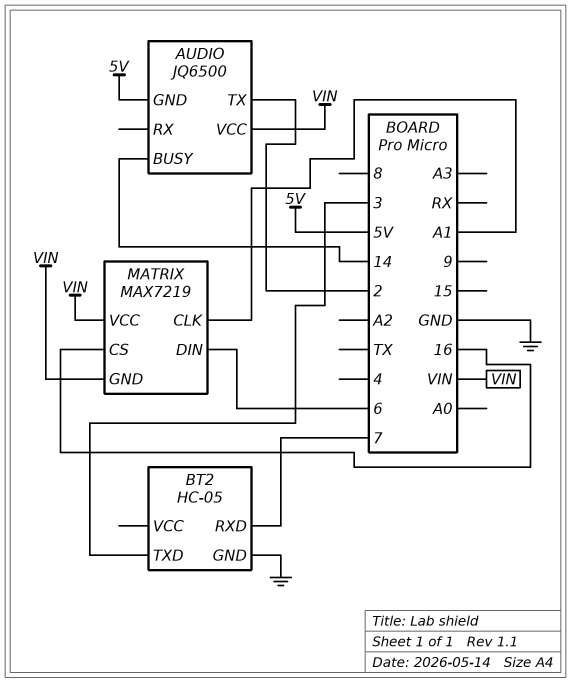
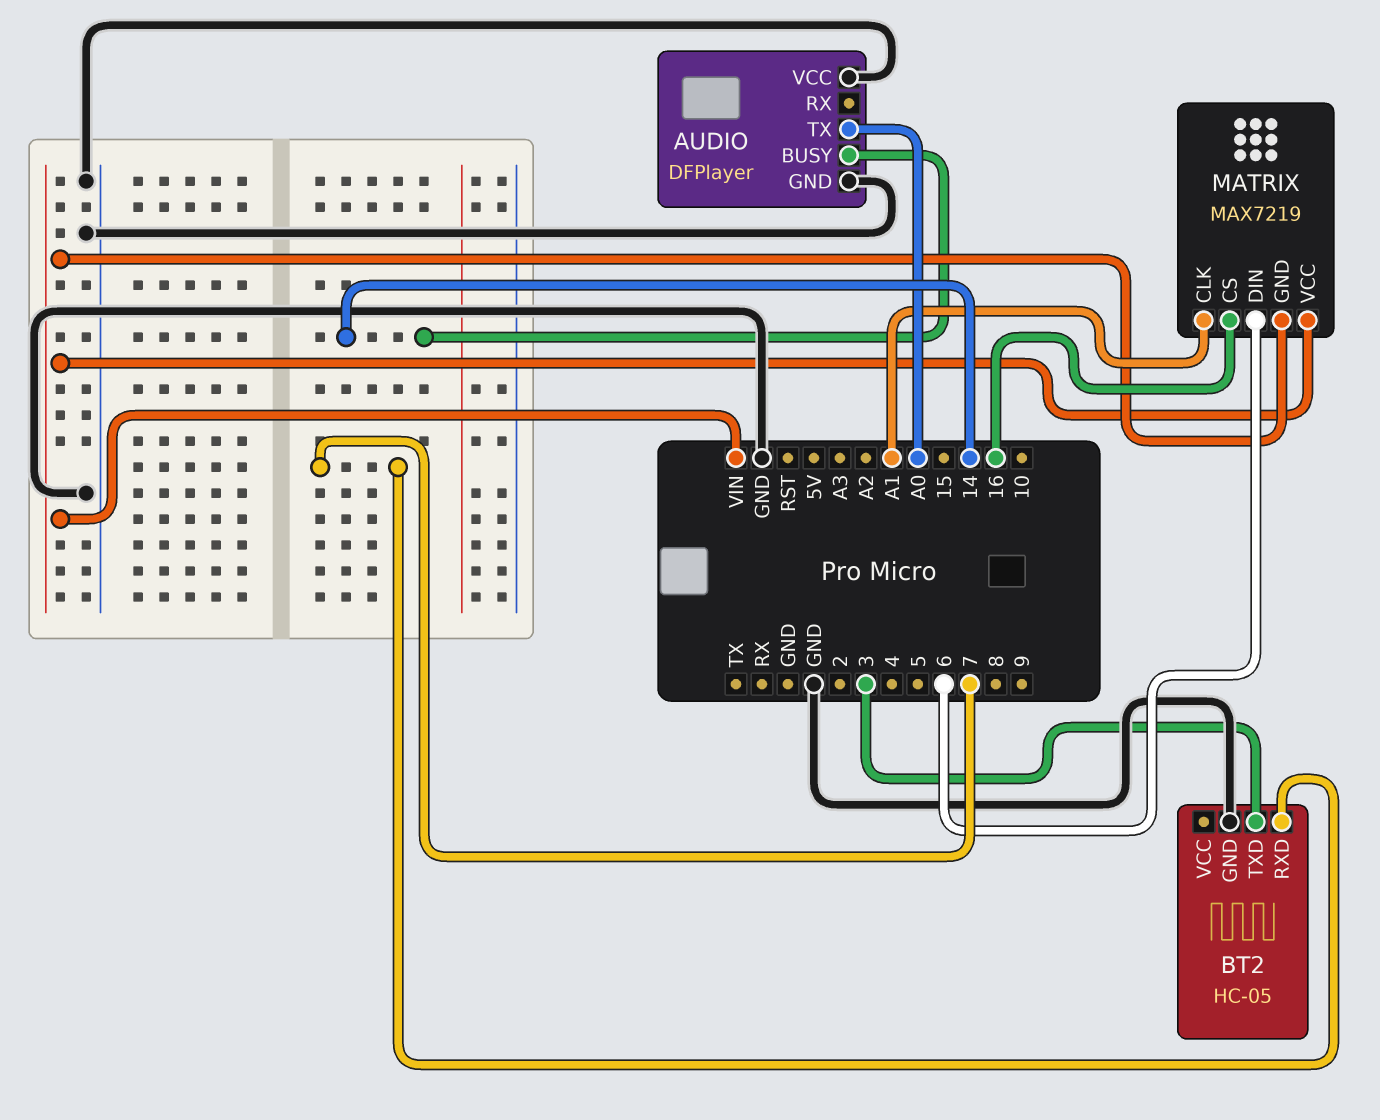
AUDIO: JQ6500 -> DFPlayer
AUDIO pin GND: 5V -> GND
AUDIO pin TX: 2 -> A0
AUDIO pin VCC: VIN -> GND

